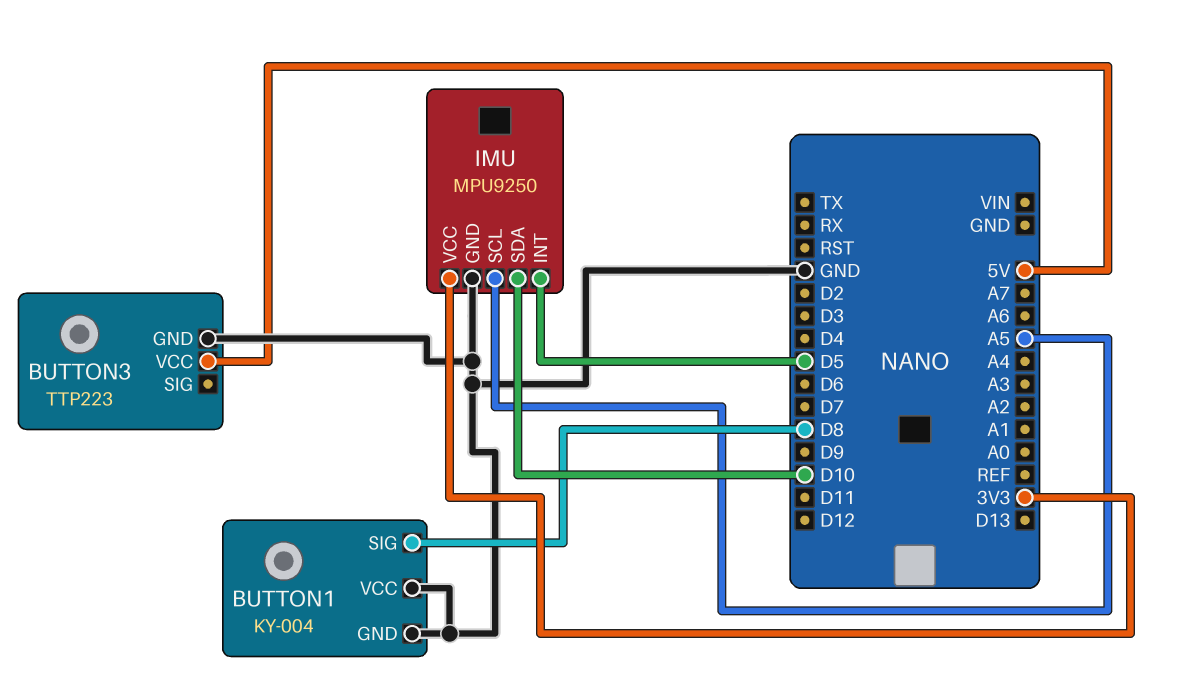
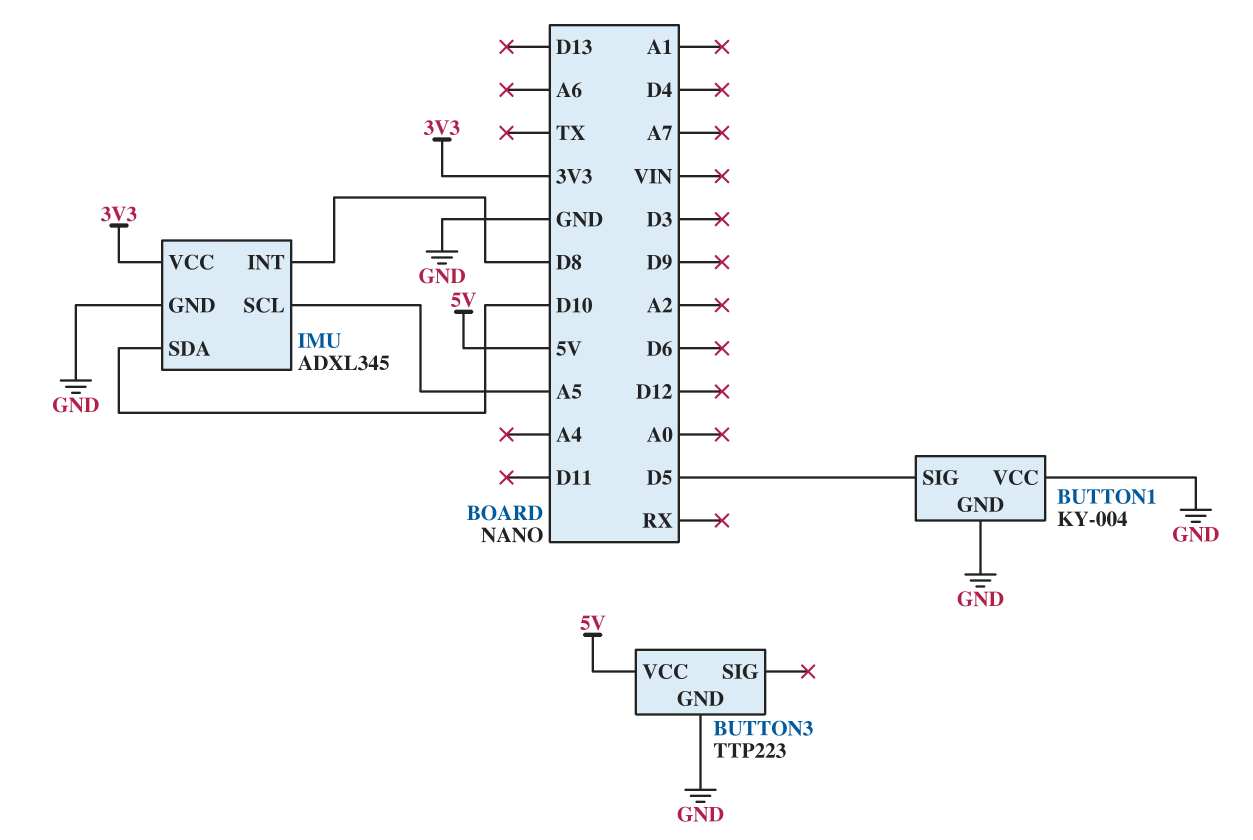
BUTTON1 pin SIG: D8 -> D5
IMU: MPU9250 -> ADXL345
IMU pin INT: D5 -> D8

